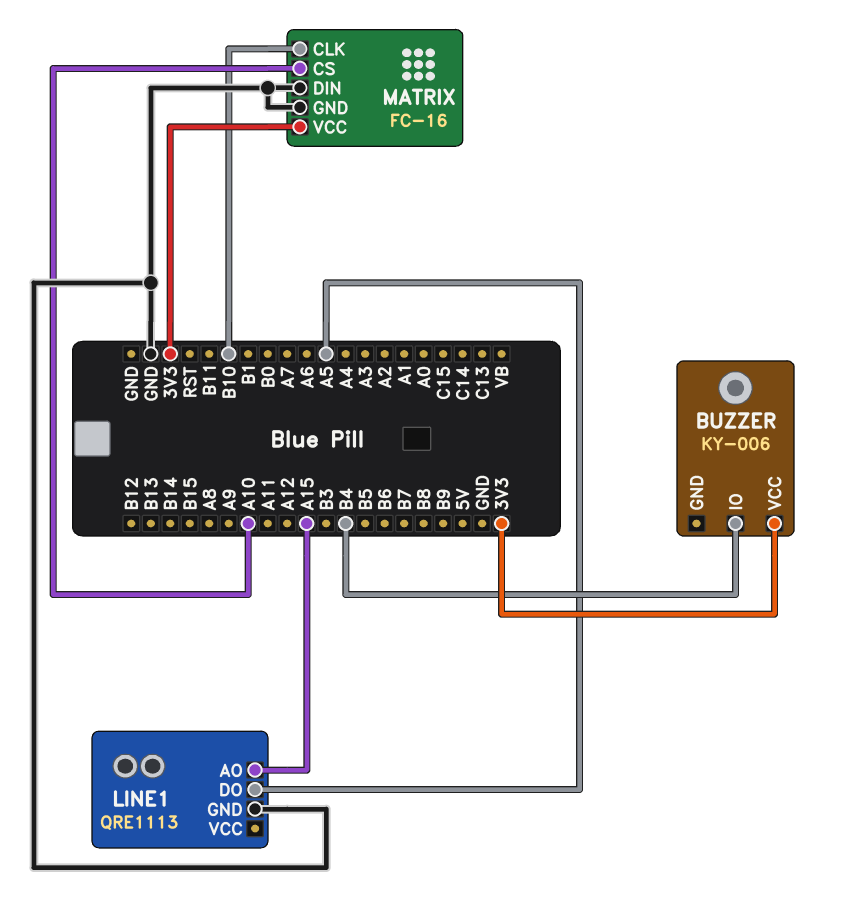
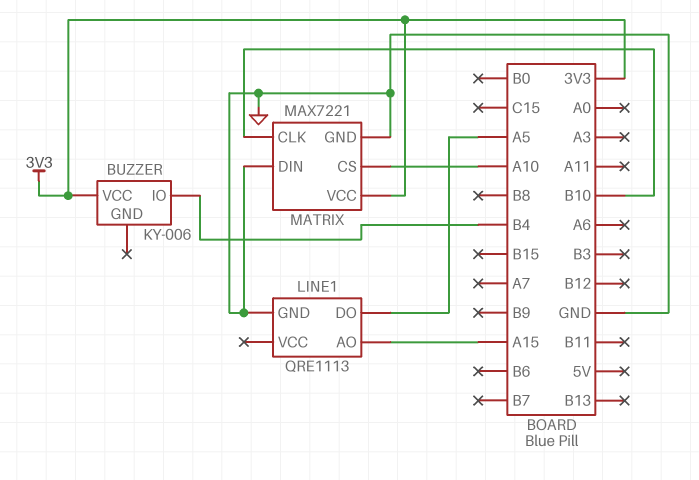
MATRIX: FC-16 -> MAX7221

